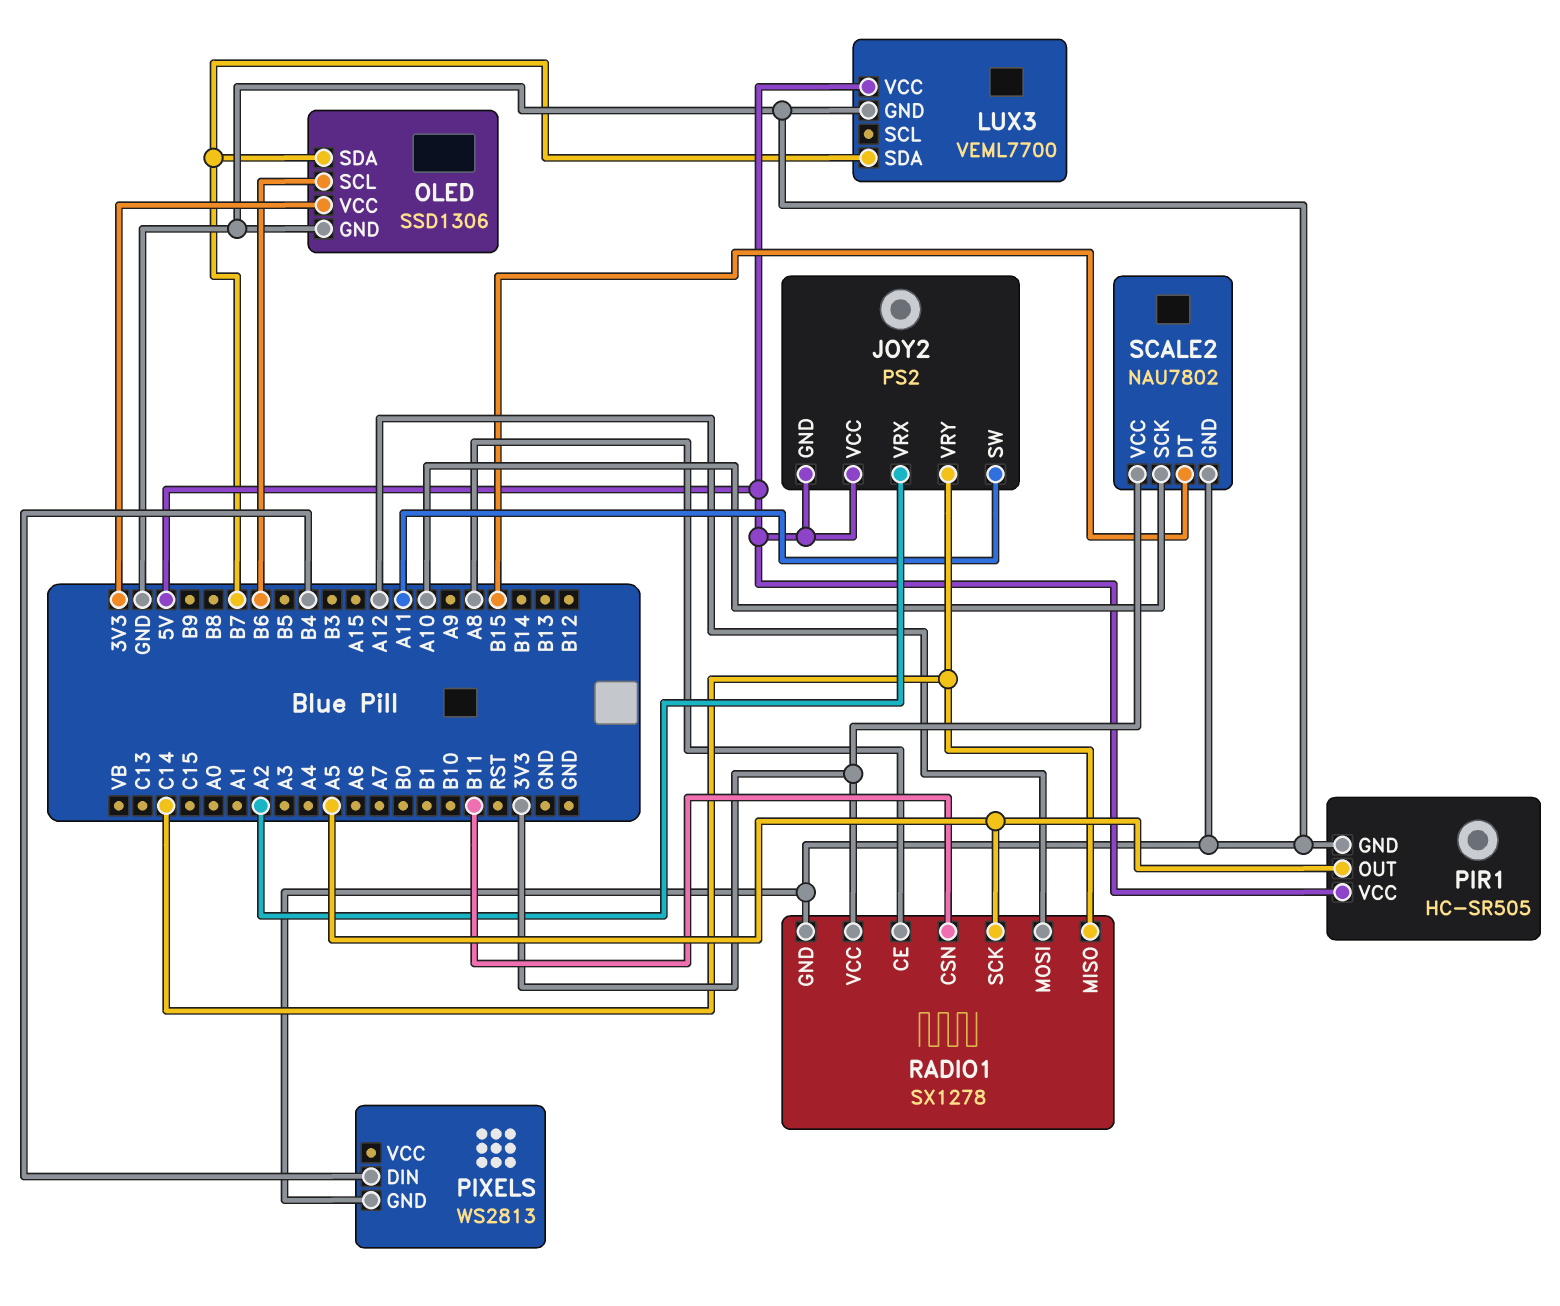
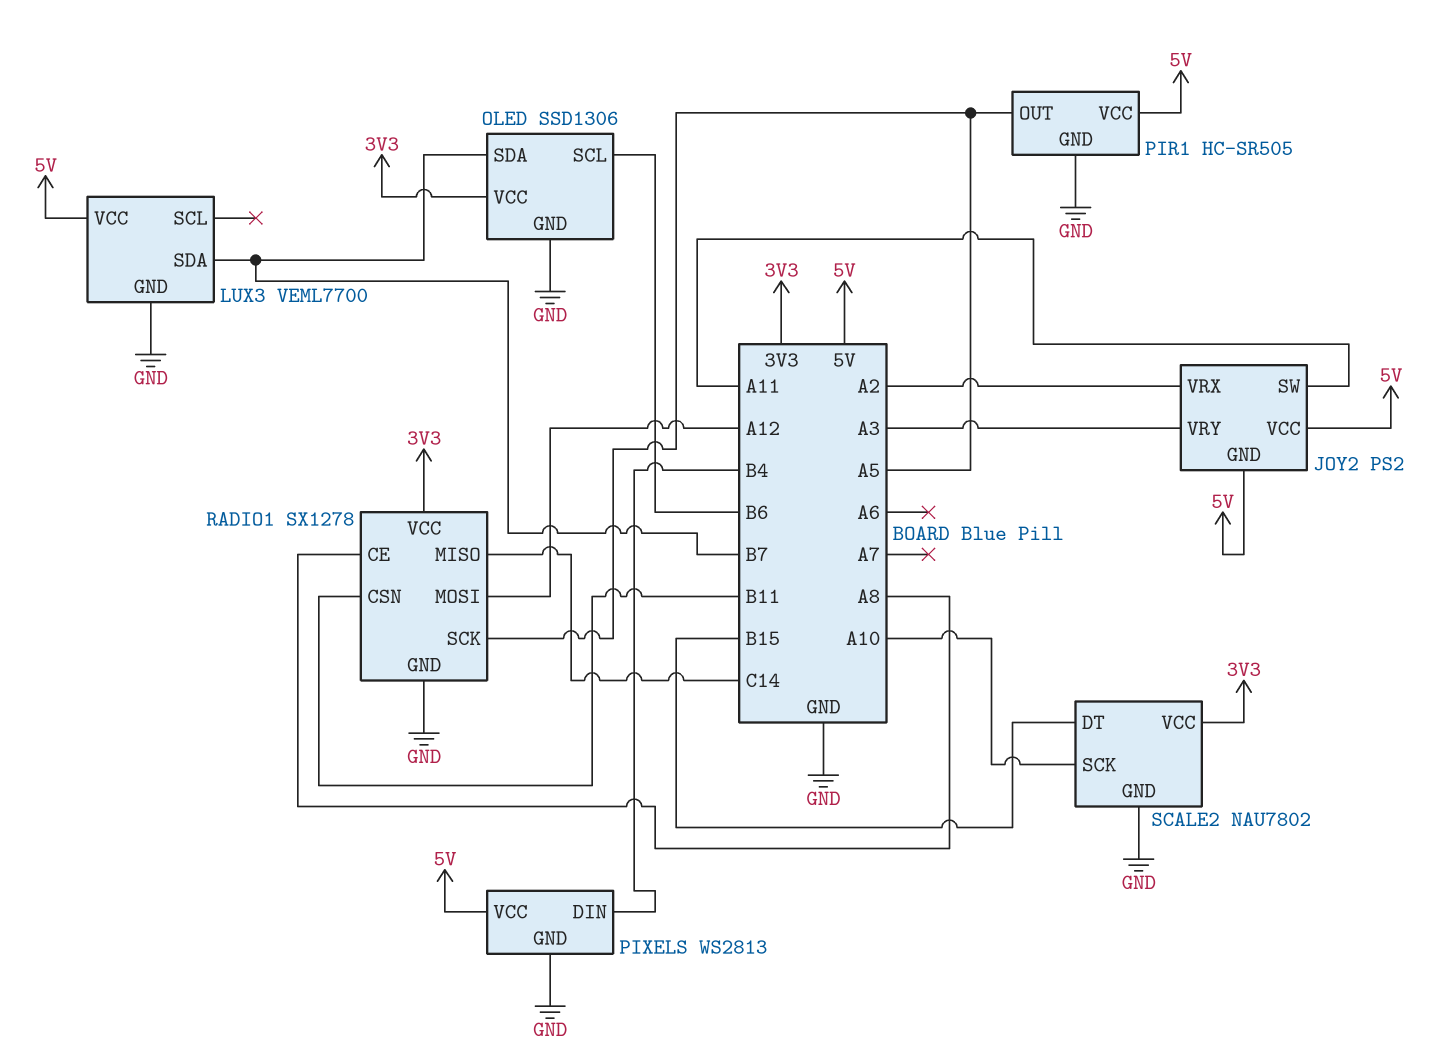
JOY2 pin VRY: C14 -> A3
PIXELS pin VCC: none -> 5V

